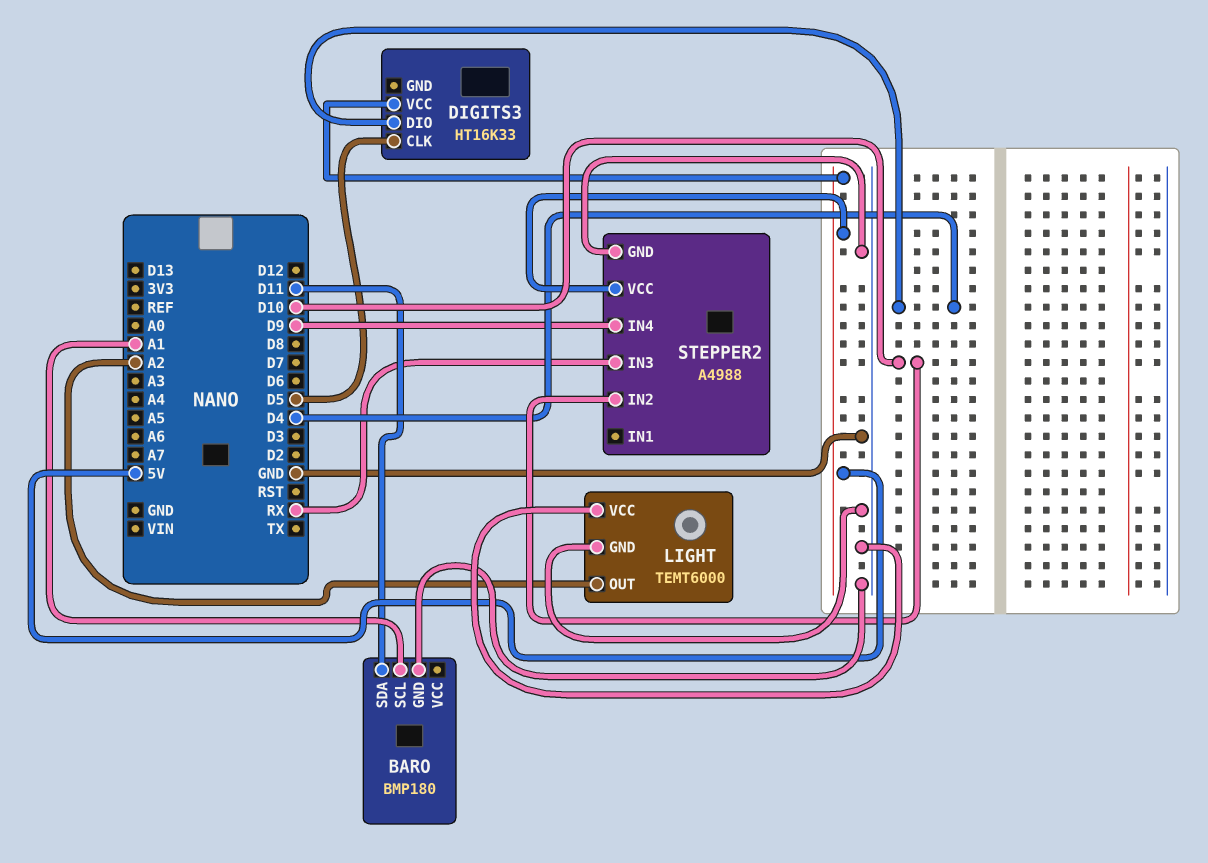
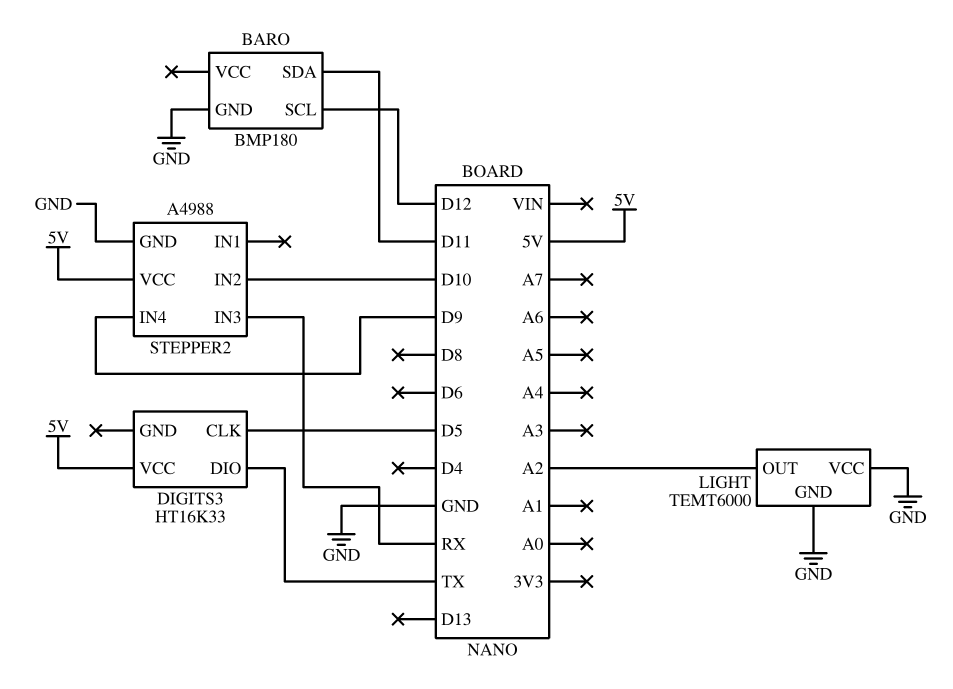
BARO pin SCL: A1 -> D12
DIGITS3 pin DIO: D4 -> TX

